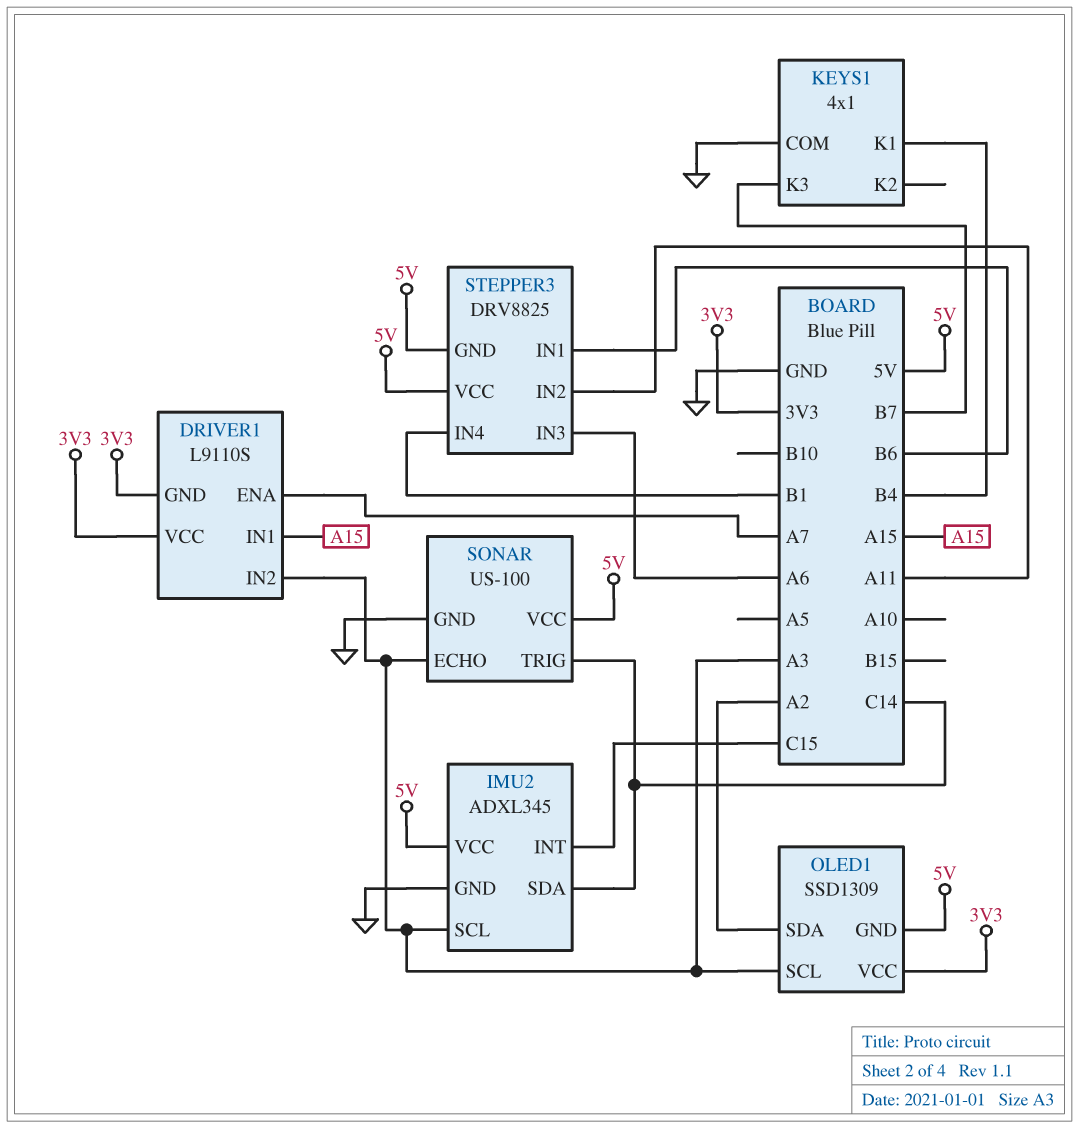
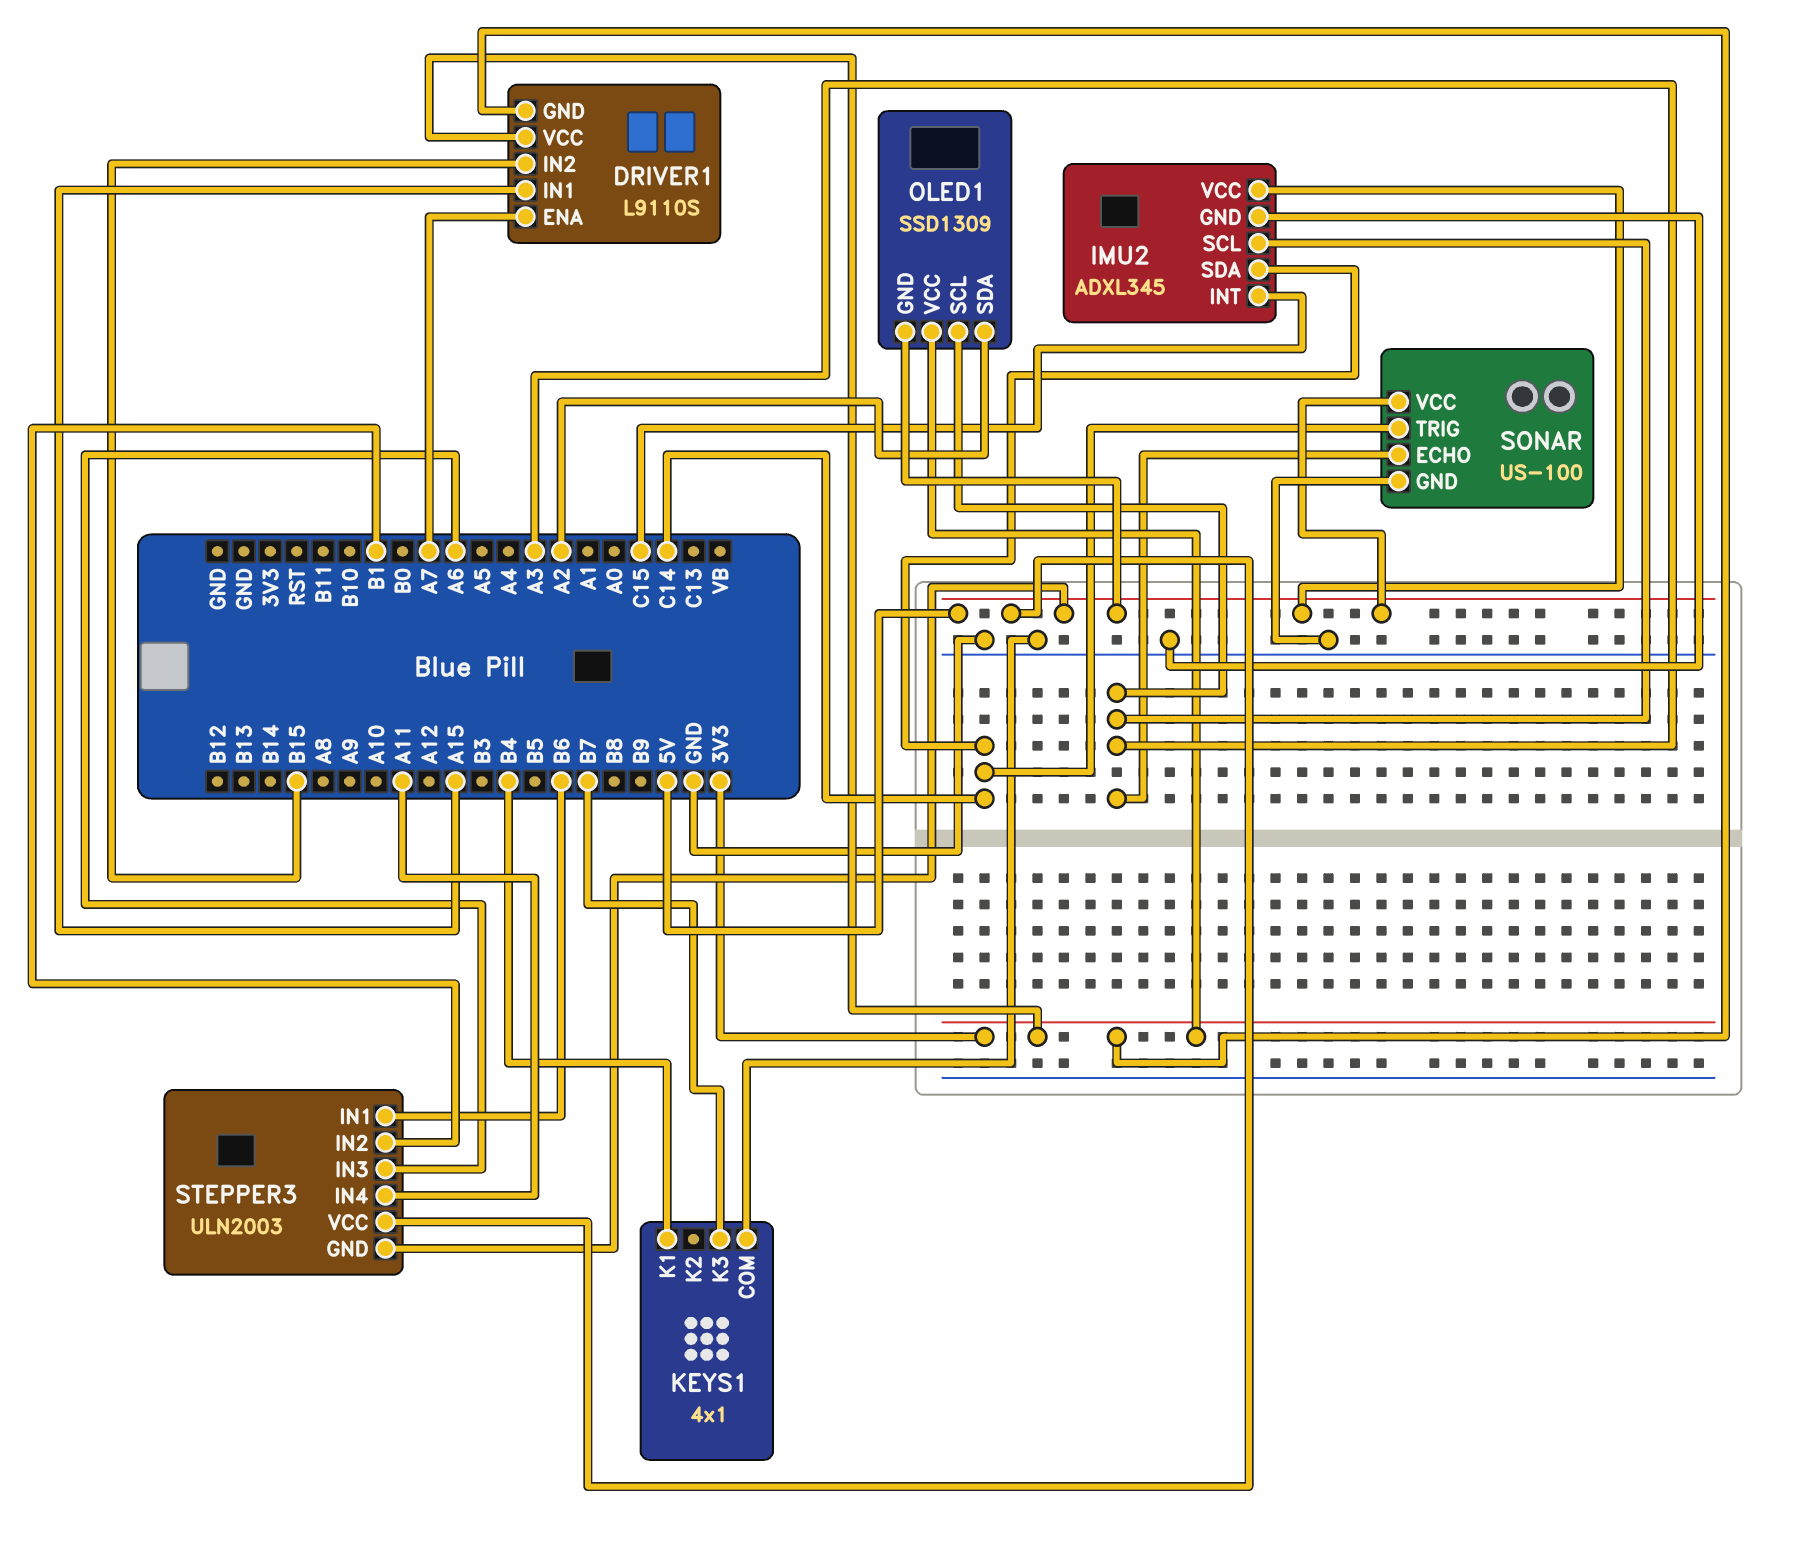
DRIVER1 pin IN2: A3 -> B15
STEPPER3: DRV8825 -> ULN2003
STEPPER3 pin IN2: A11 -> B1
STEPPER3 pin IN4: B1 -> A11

